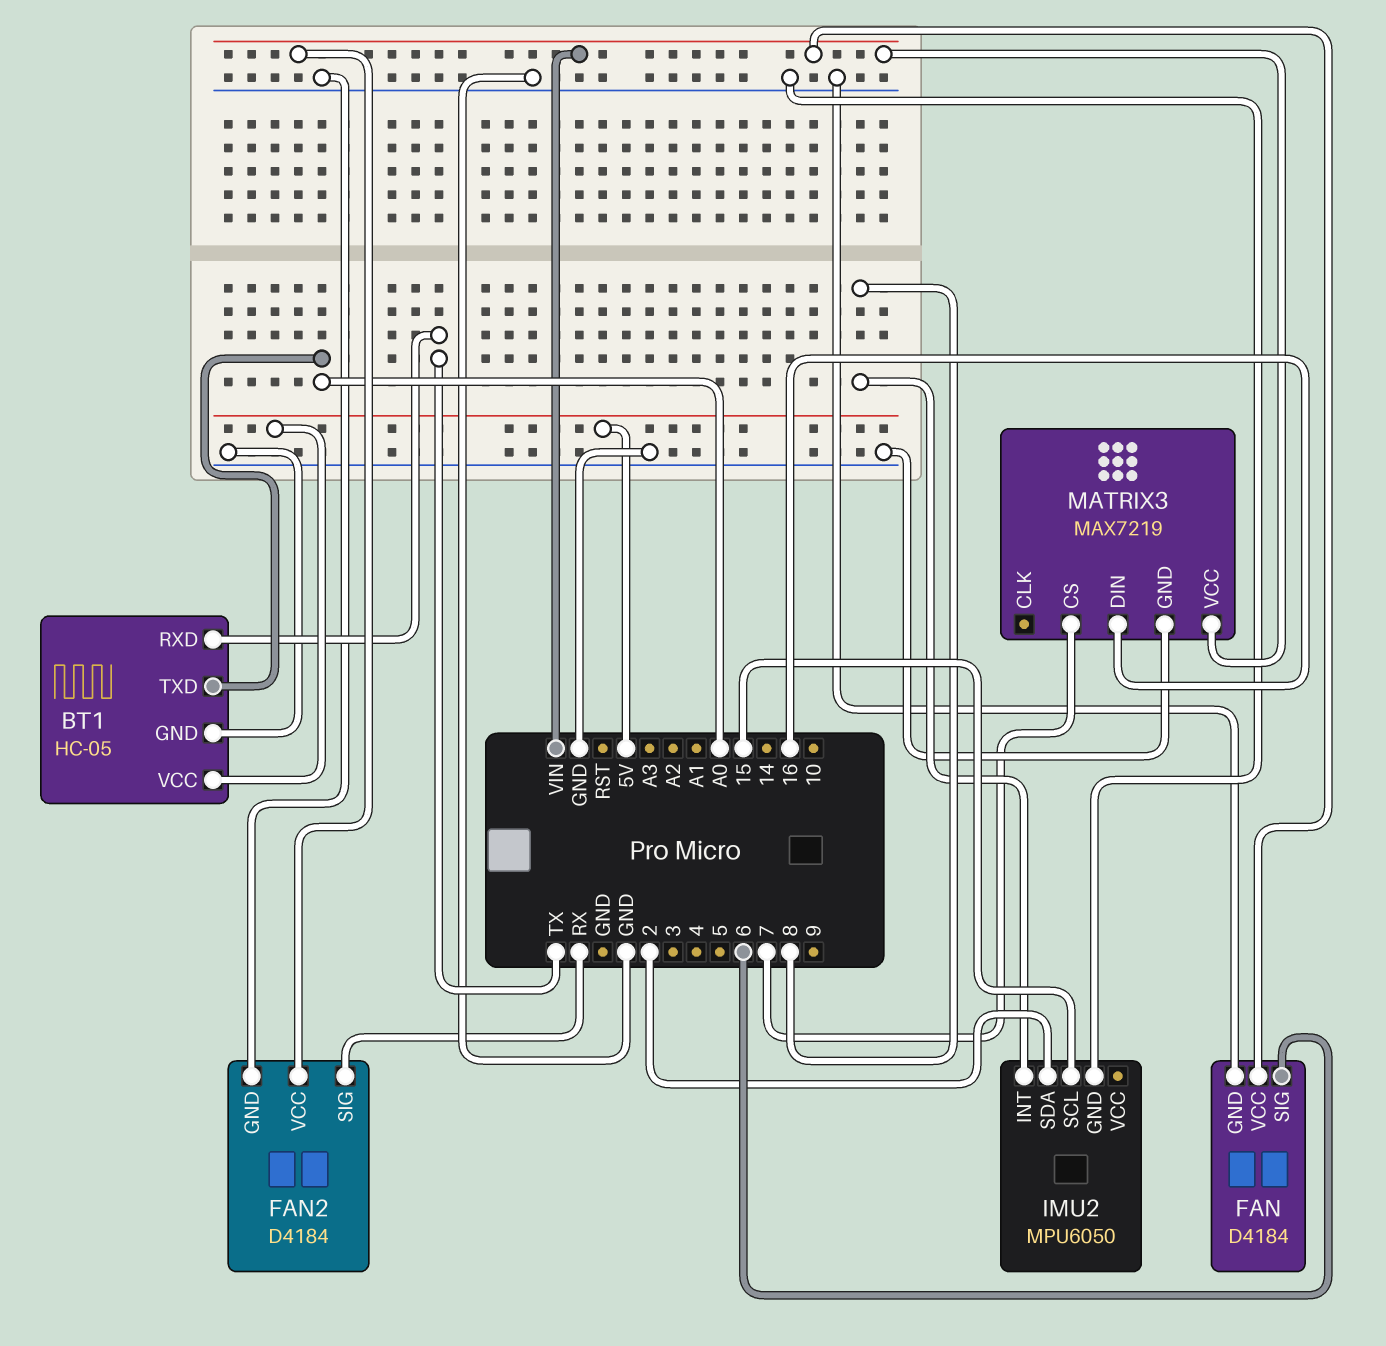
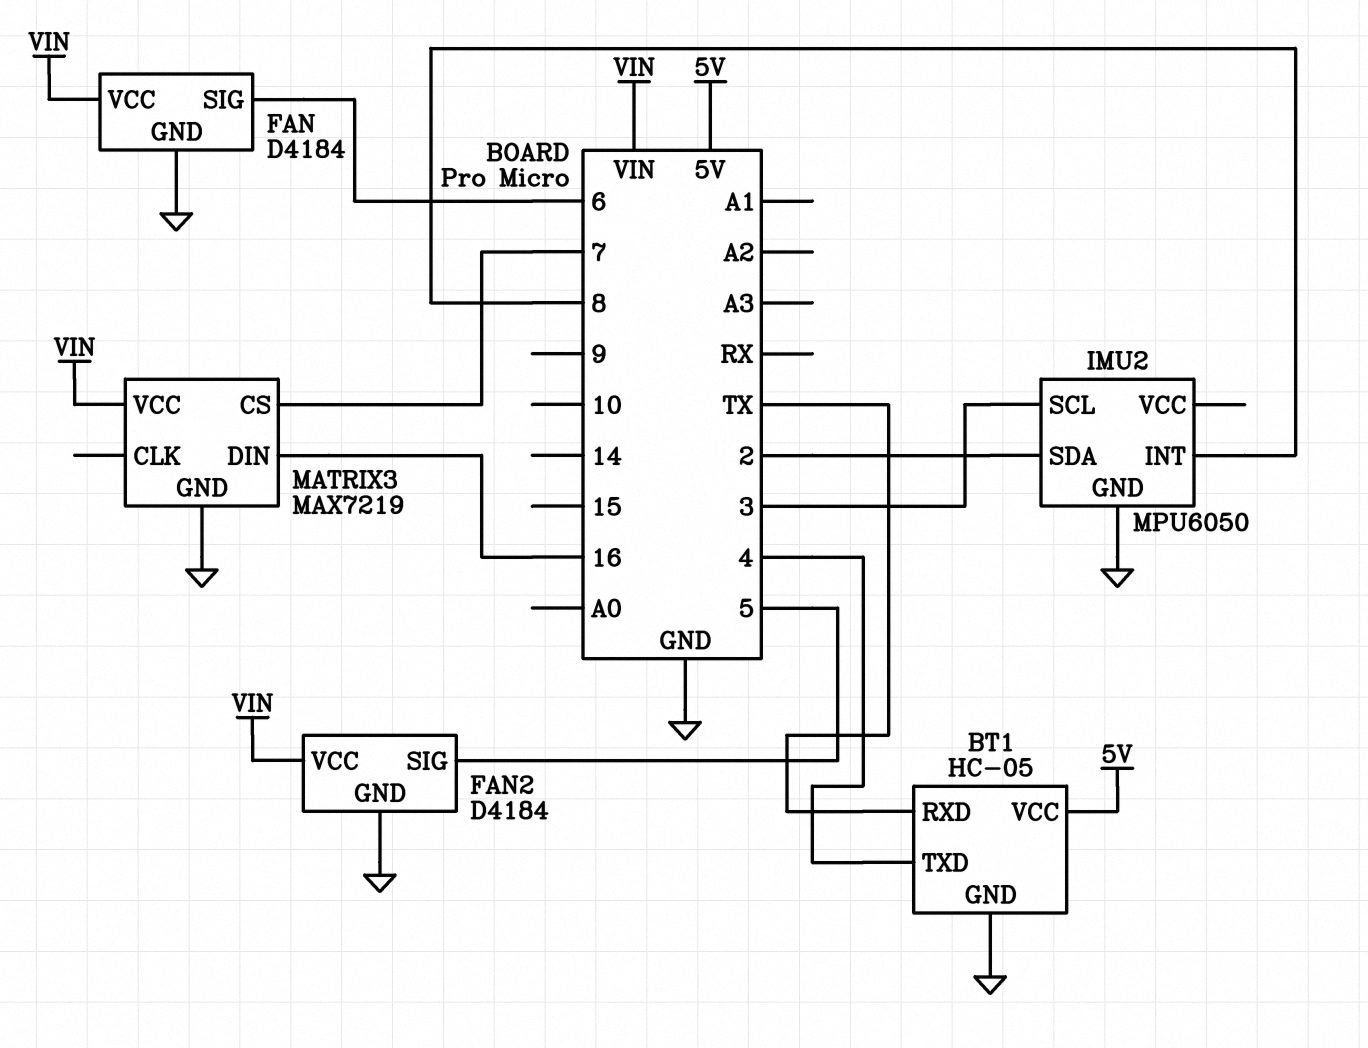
BT1 pin TXD: A0 -> 4
FAN2 pin SIG: RX -> 5
IMU2 pin SCL: 15 -> 3

